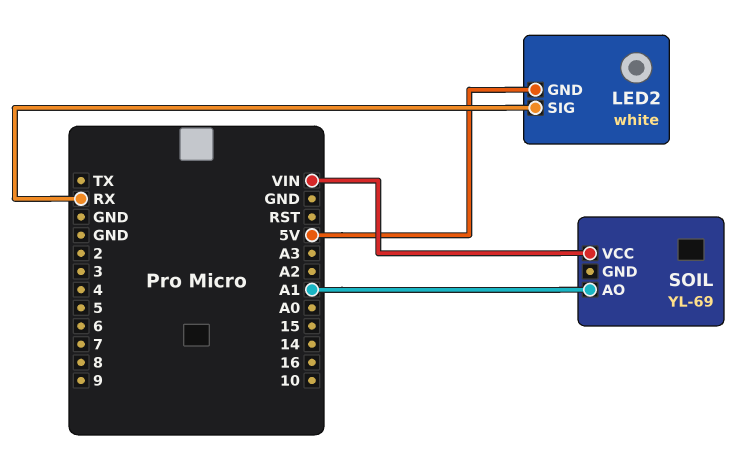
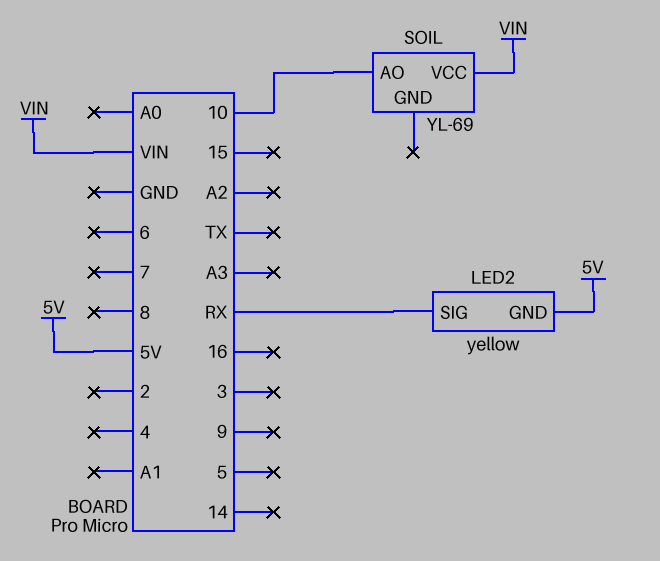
LED2: white -> yellow
SOIL pin AO: A1 -> 10

